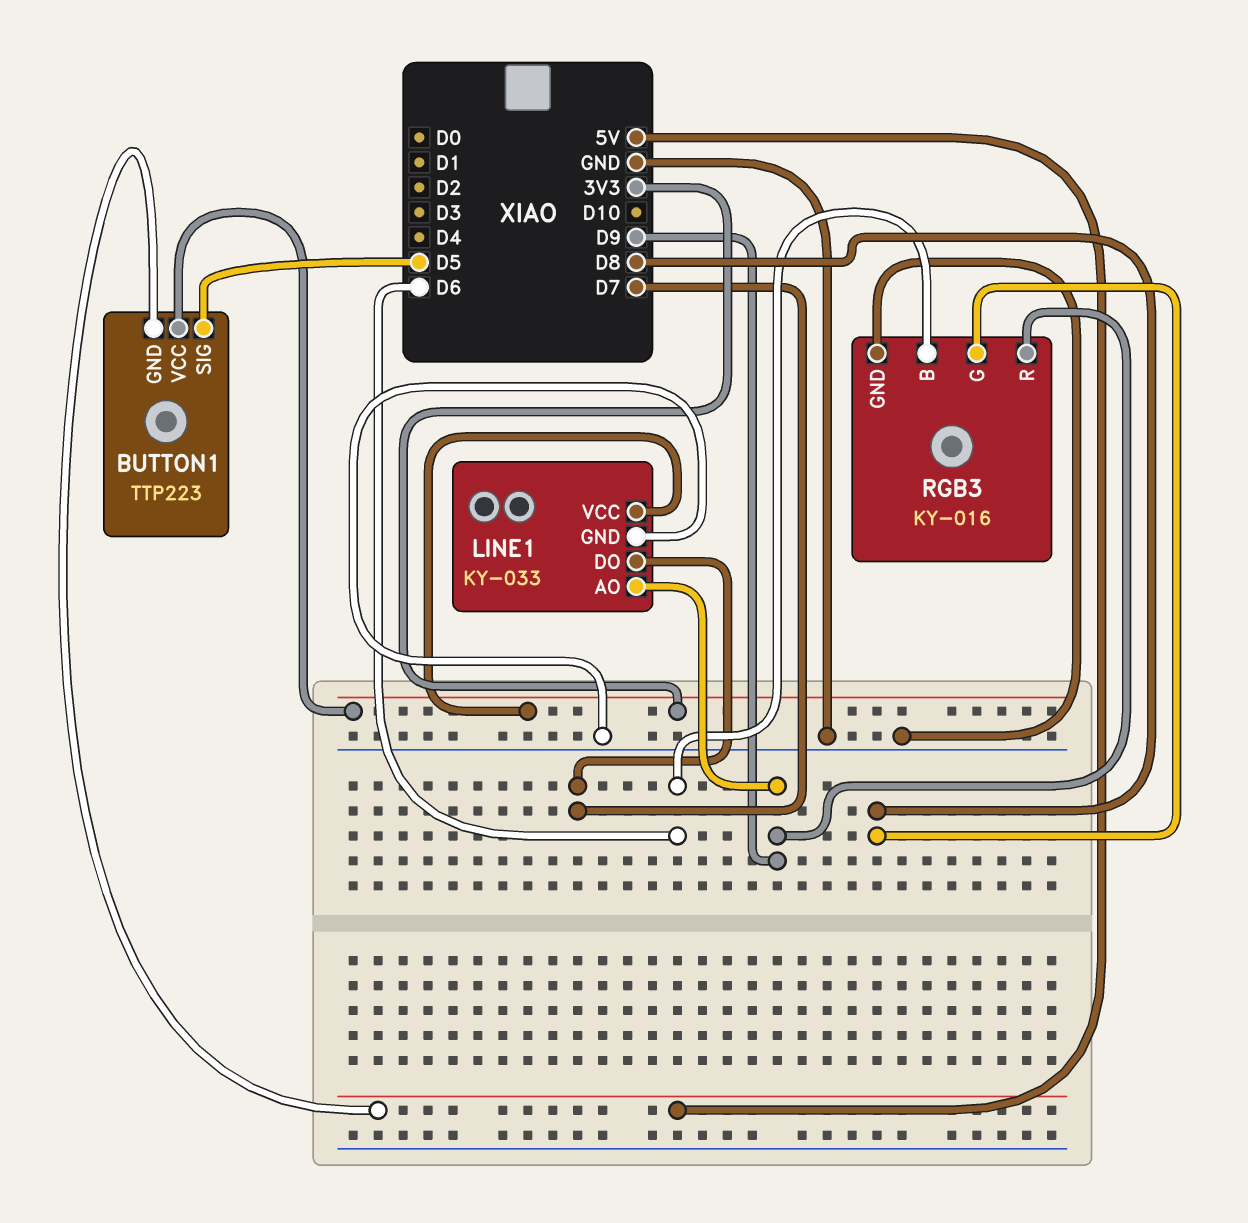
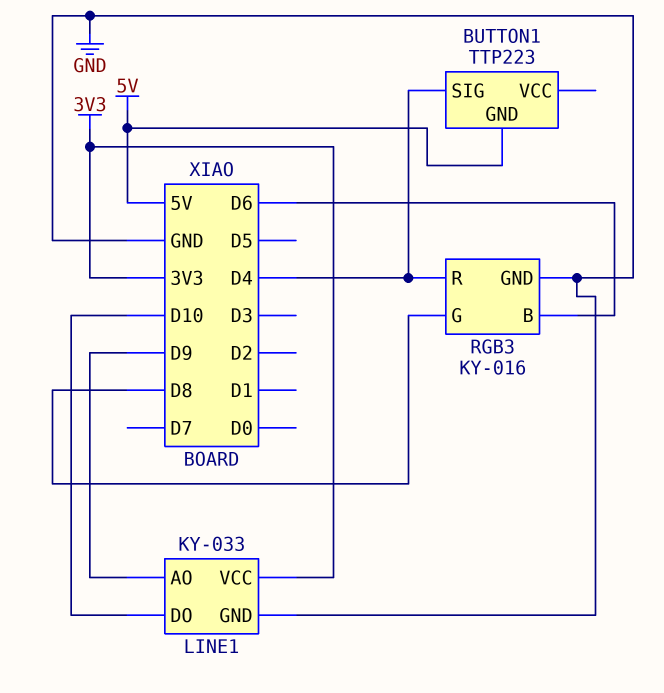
BUTTON1 pin SIG: D5 -> D4
BUTTON1 pin VCC: 3V3 -> none
LINE1 pin DO: D7 -> D10
RGB3 pin R: D9 -> D4

